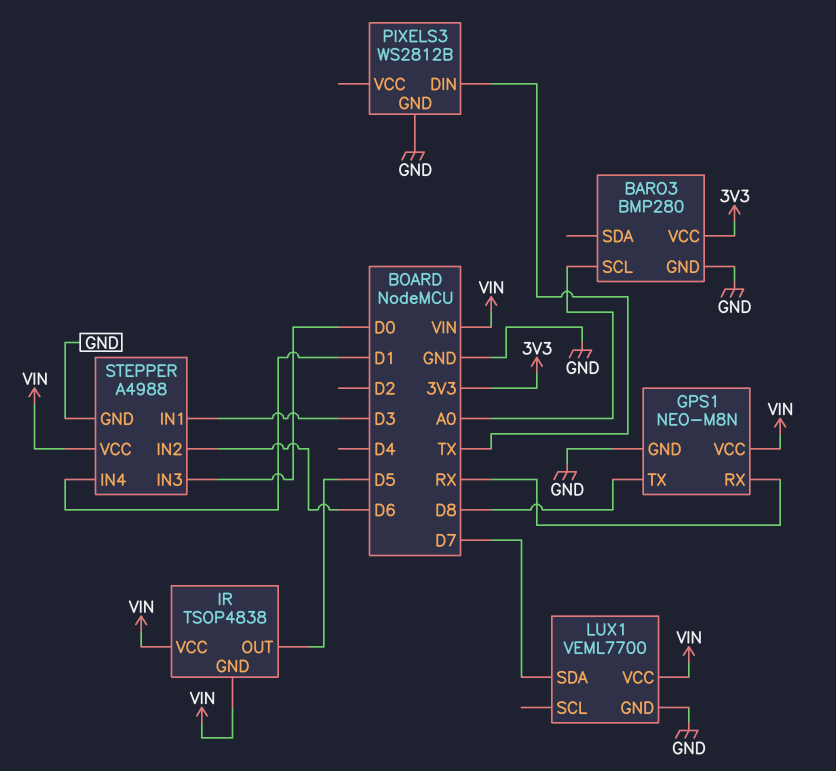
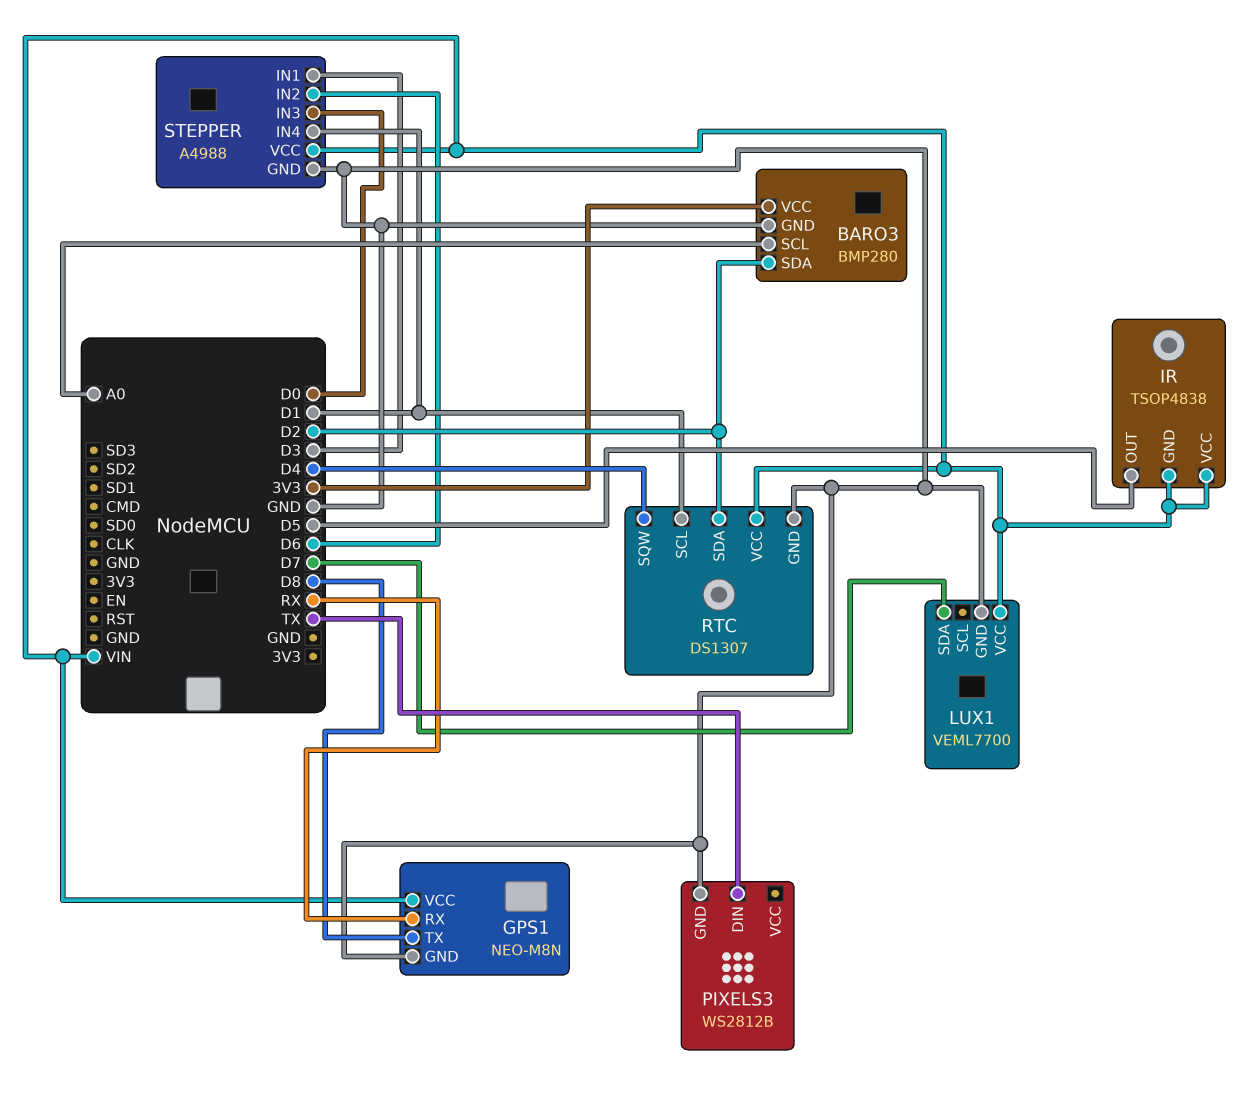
BARO3 pin SDA: none -> D2
RTC: none -> DS1307
RTC pin GND: none -> GND
RTC pin SCL: none -> D1
RTC pin SDA: none -> D2
RTC pin SQW: none -> D4
RTC pin VCC: none -> VIN

